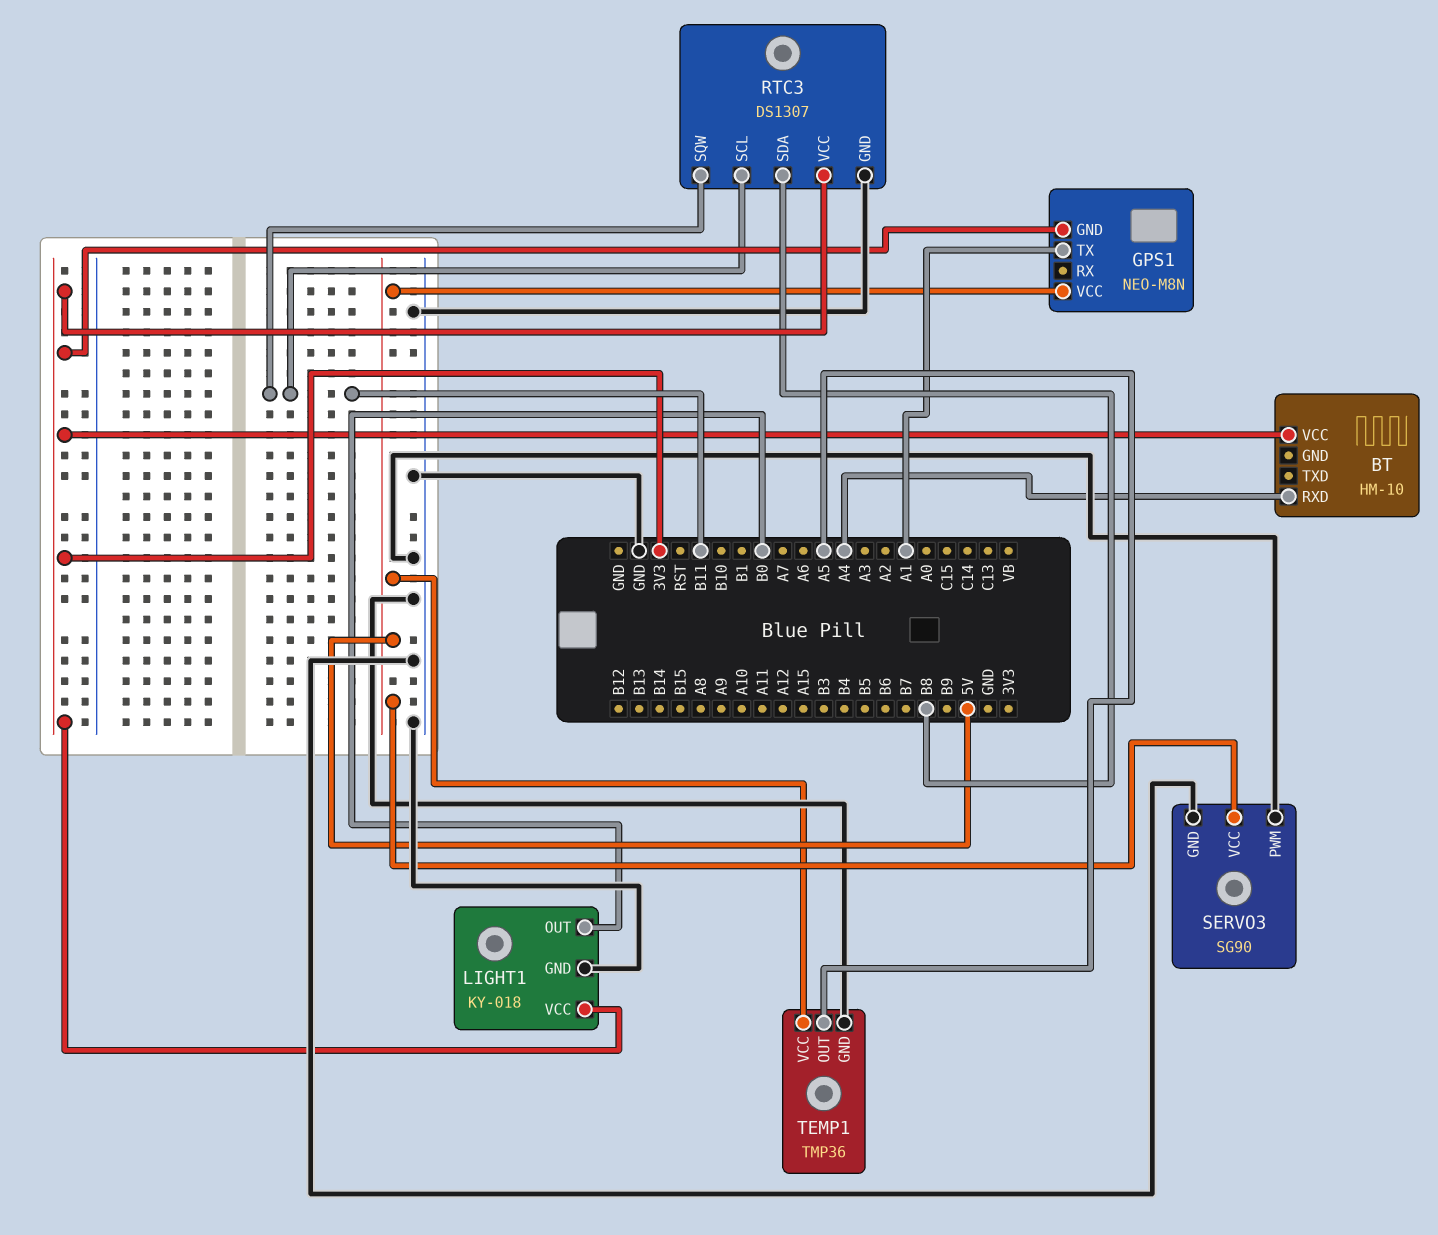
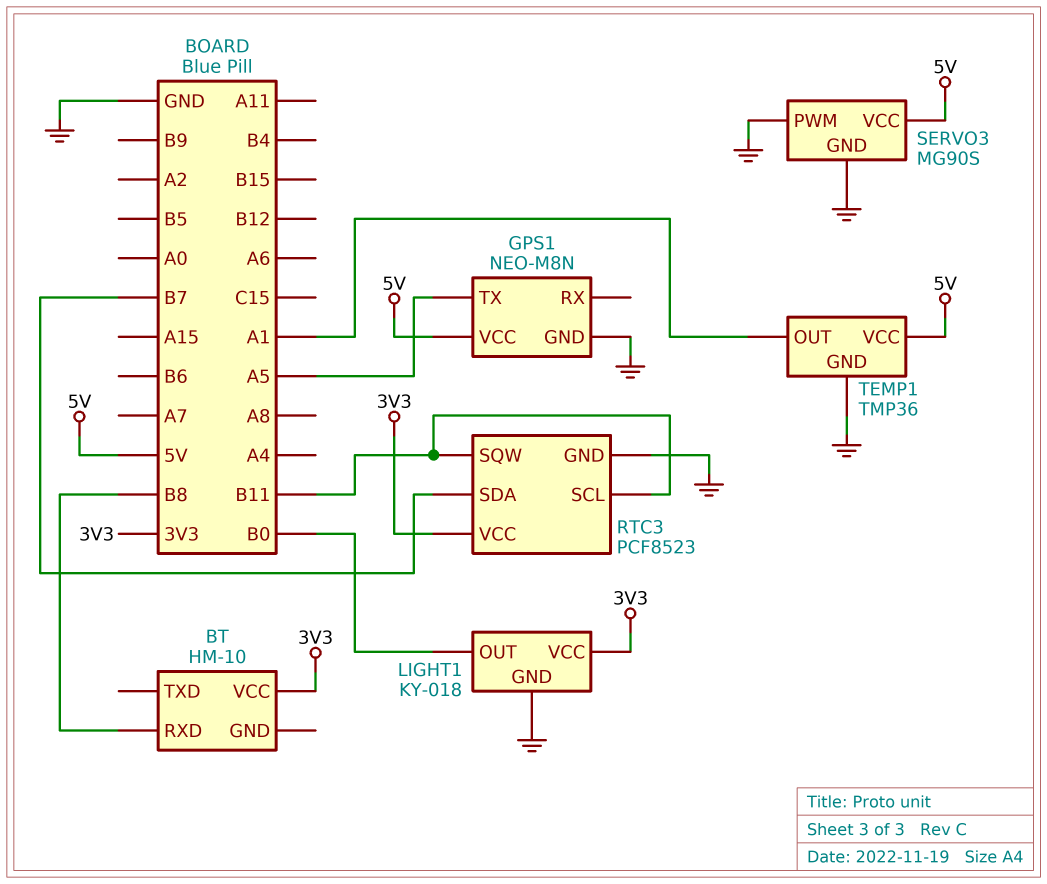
BT pin RXD: A4 -> B8
GPS1 pin GND: 3V3 -> GND
GPS1 pin TX: A1 -> A5
RTC3: DS1307 -> PCF8523
RTC3 pin SDA: B8 -> B7
SERVO3: SG90 -> MG90S
TEMP1 pin OUT: A5 -> A1

